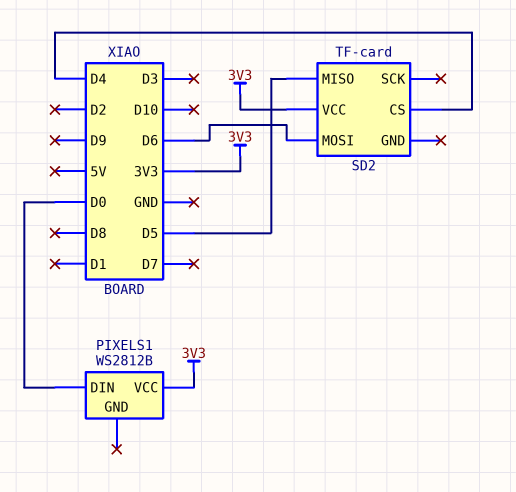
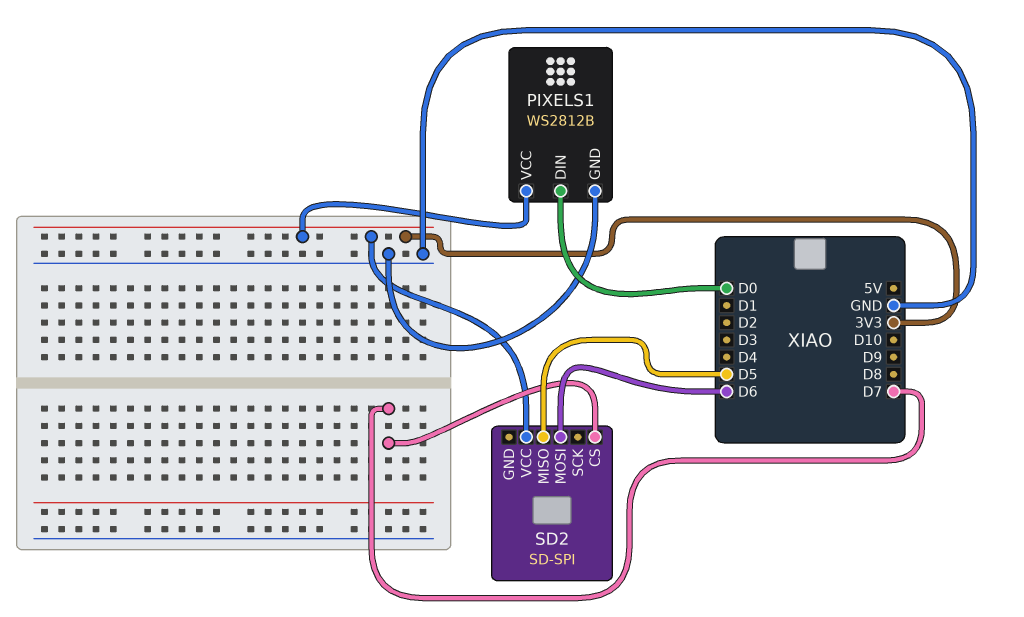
PIXELS1 pin GND: none -> GND
SD2: TF-card -> SD-SPI
SD2 pin CS: D4 -> D7

